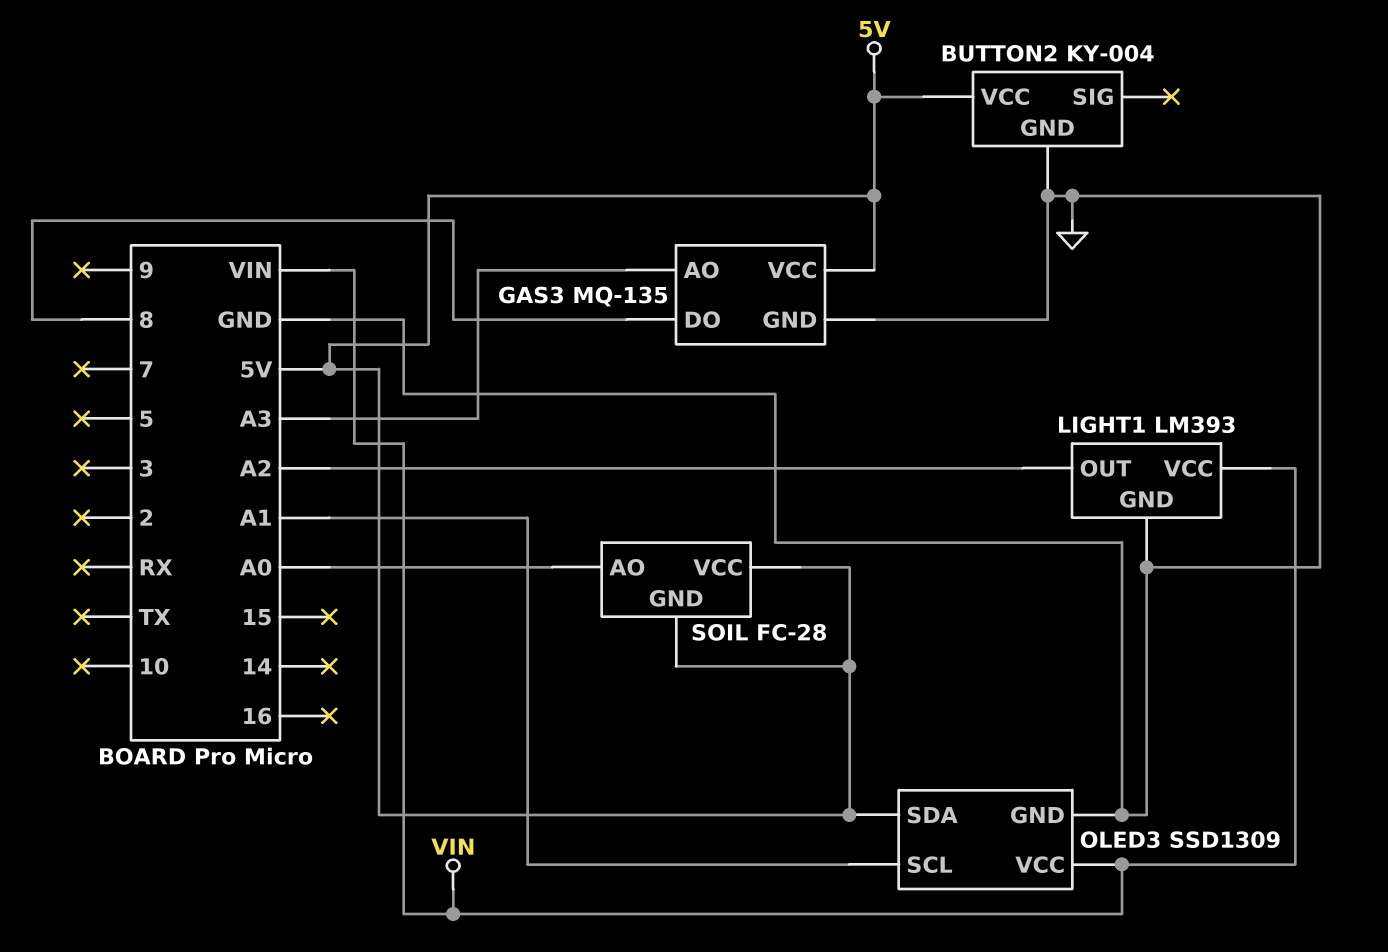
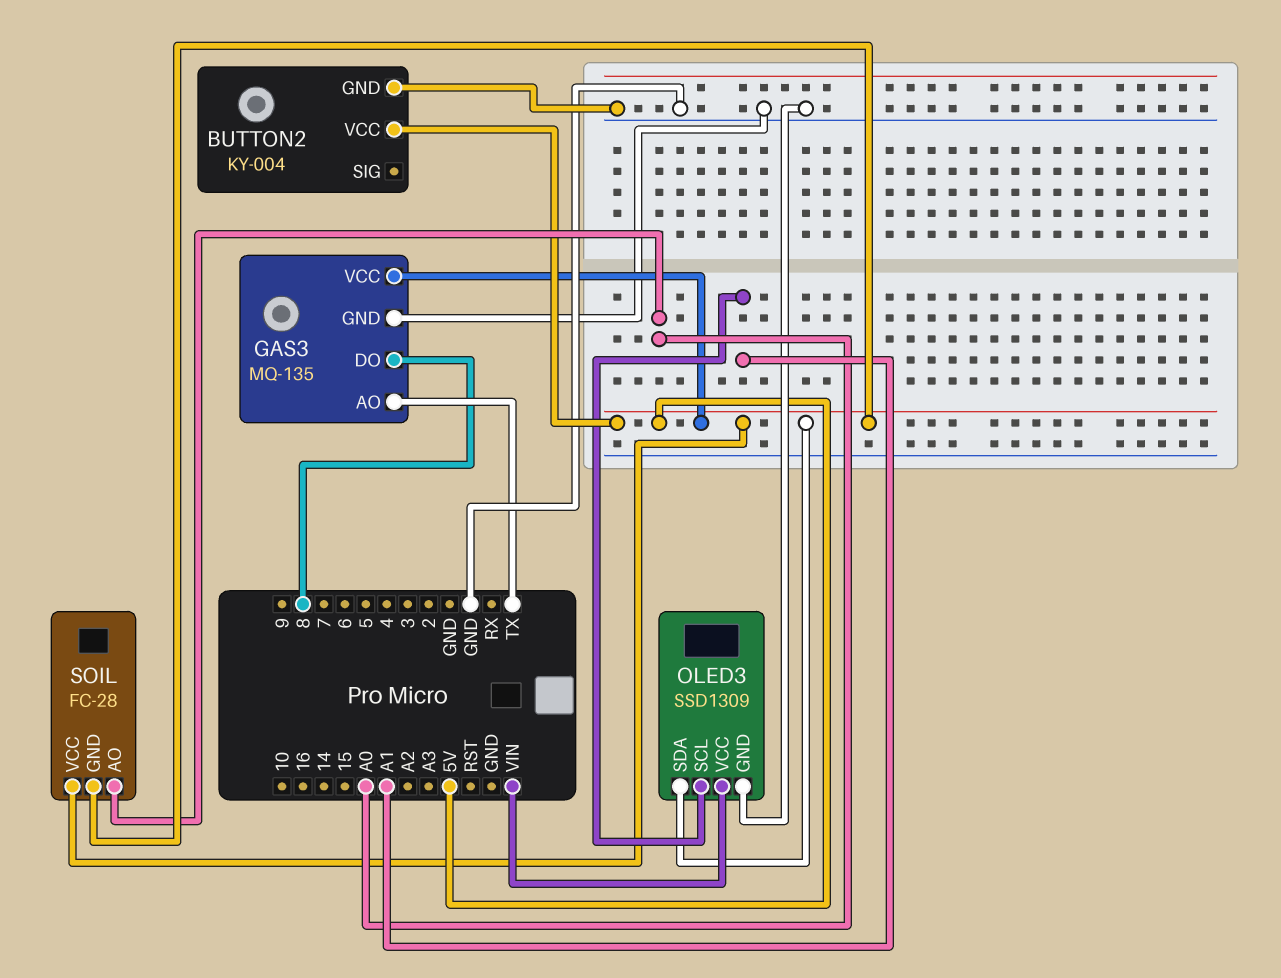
GAS3 pin AO: A3 -> TX
LIGHT1: LM393 -> none
LIGHT1 pin GND: GND -> none
LIGHT1 pin OUT: A2 -> none
LIGHT1 pin VCC: VIN -> none

